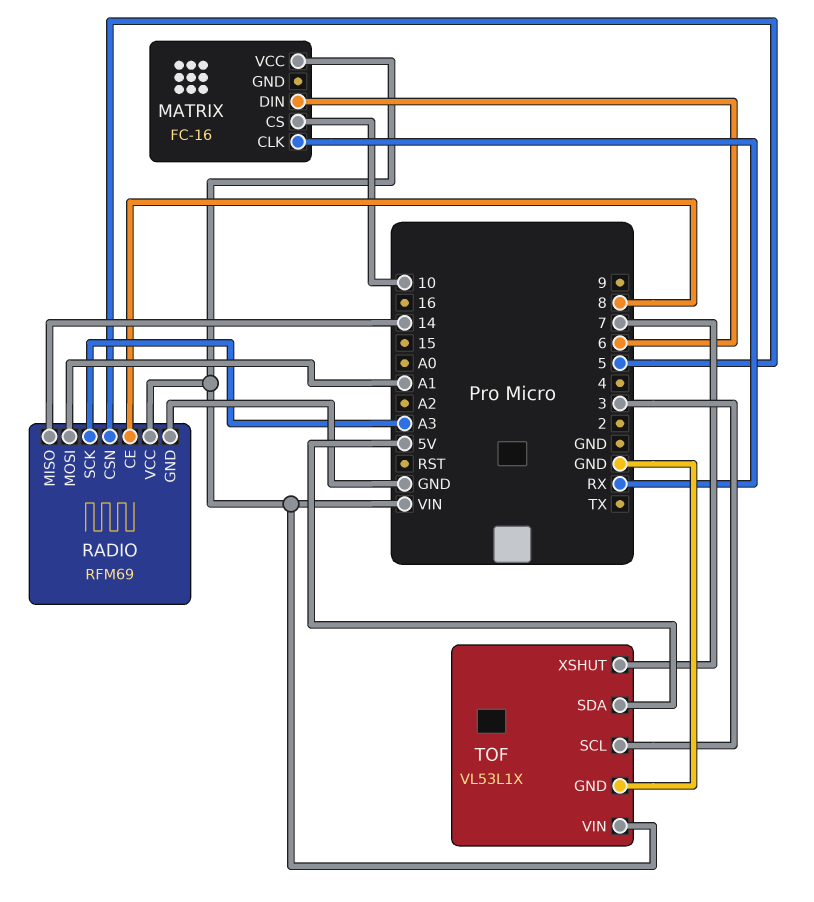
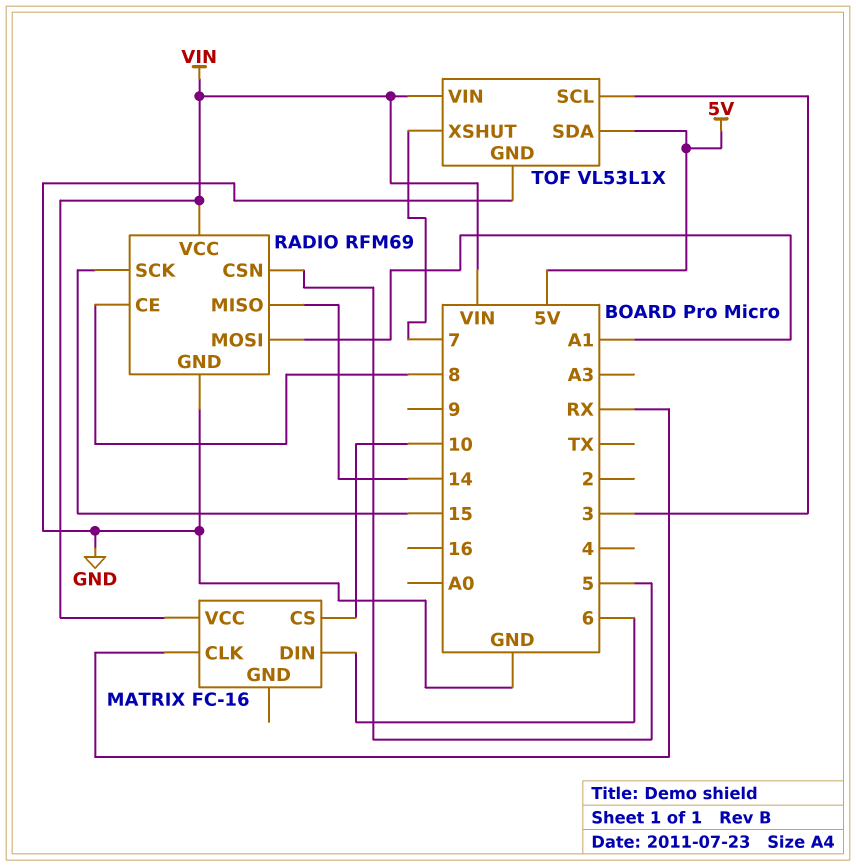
RADIO pin SCK: A3 -> 15

